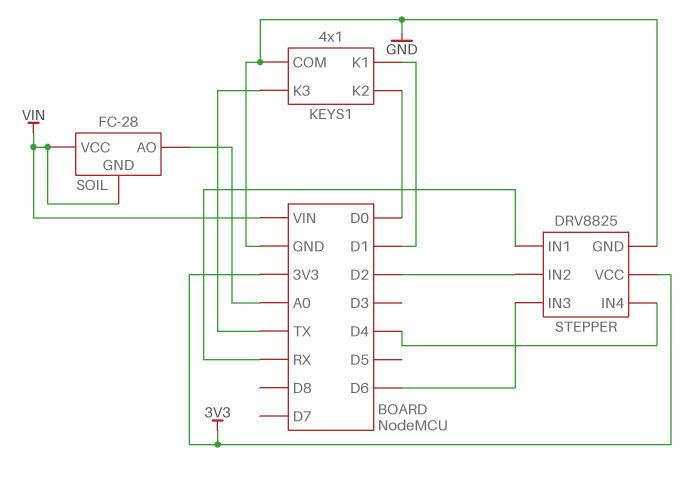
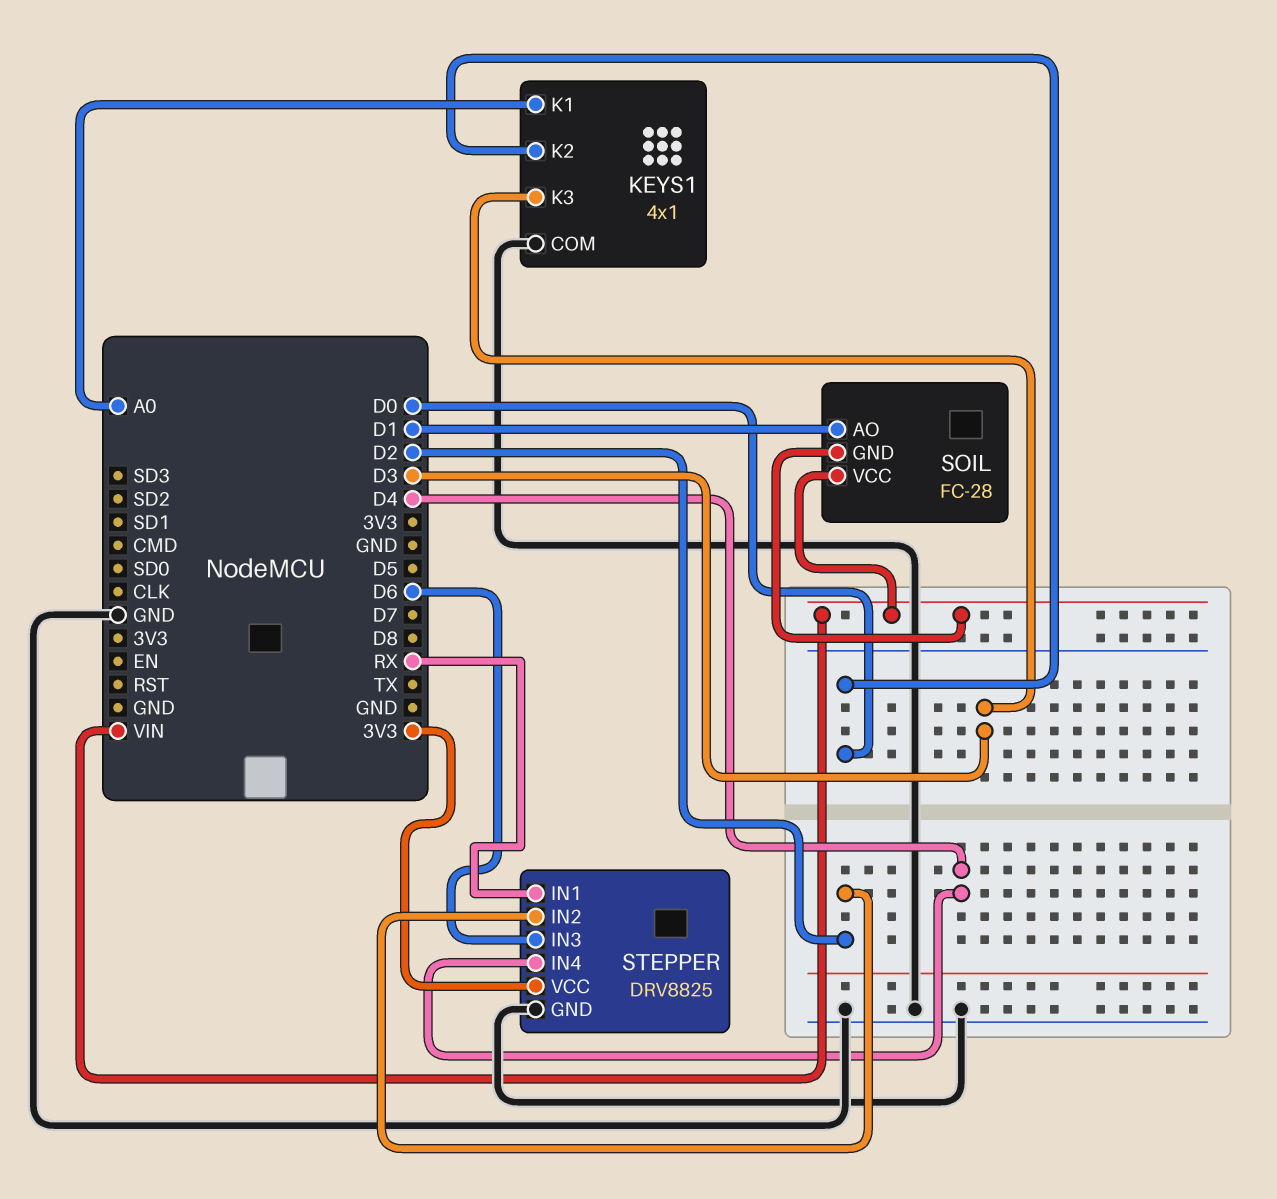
KEYS1 pin K1: D1 -> A0
KEYS1 pin K3: TX -> D3
SOIL pin AO: A0 -> D1

